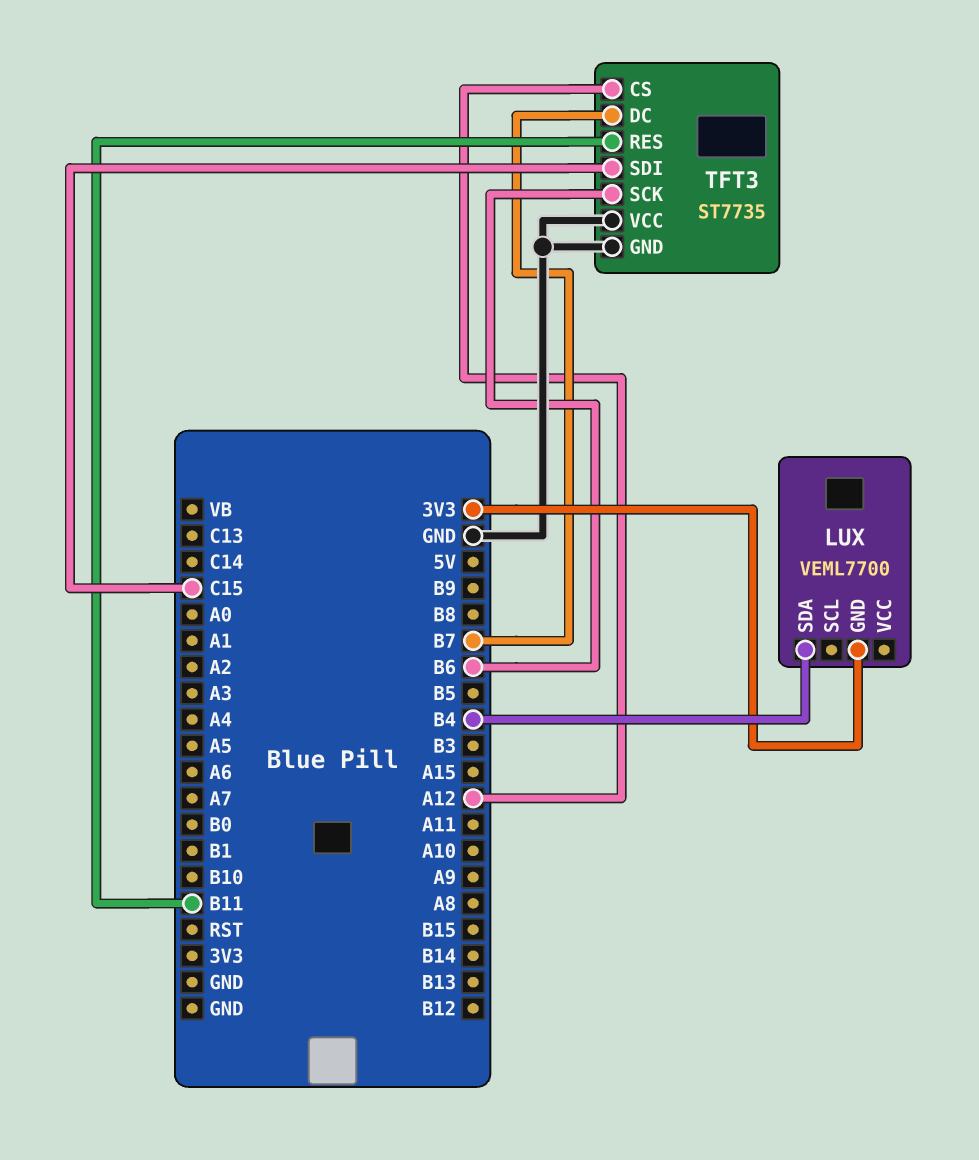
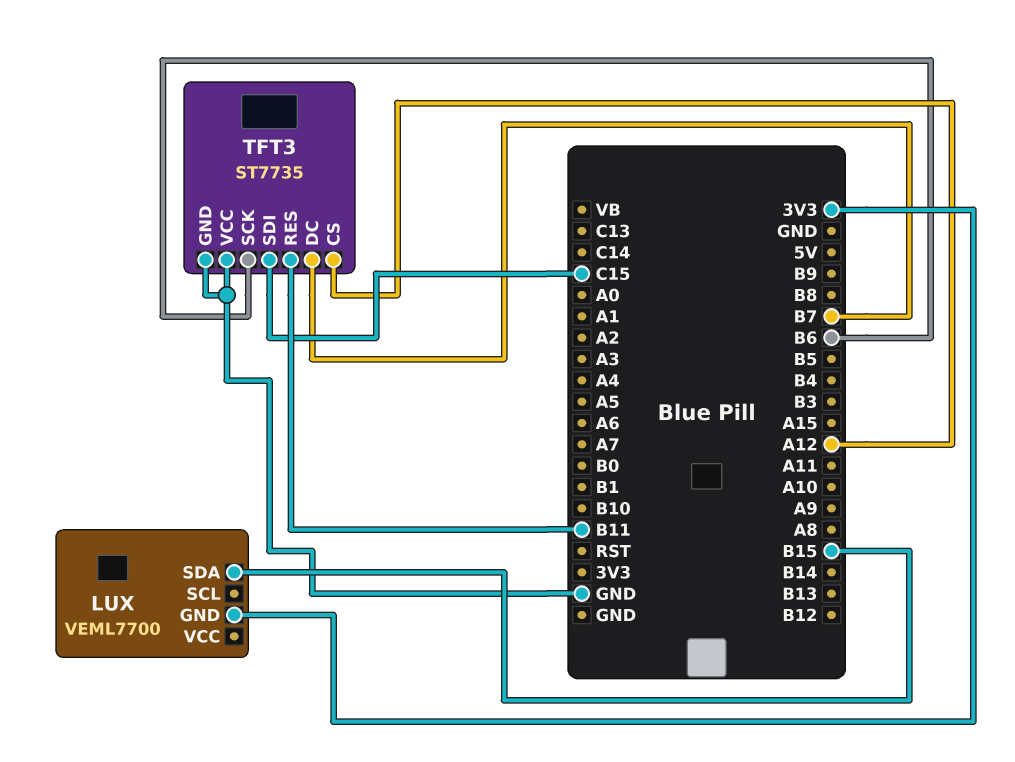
LUX pin SDA: B4 -> B15

